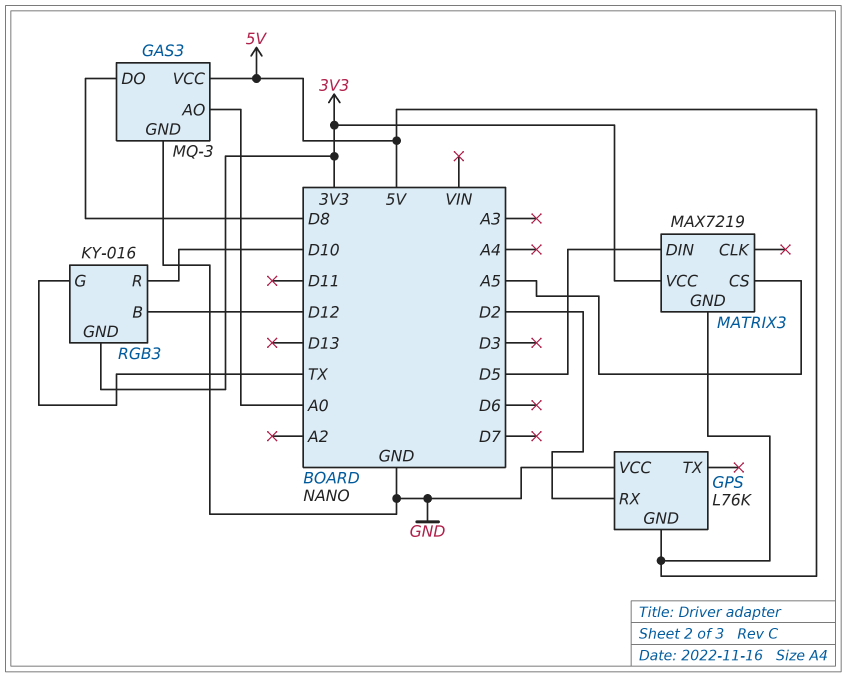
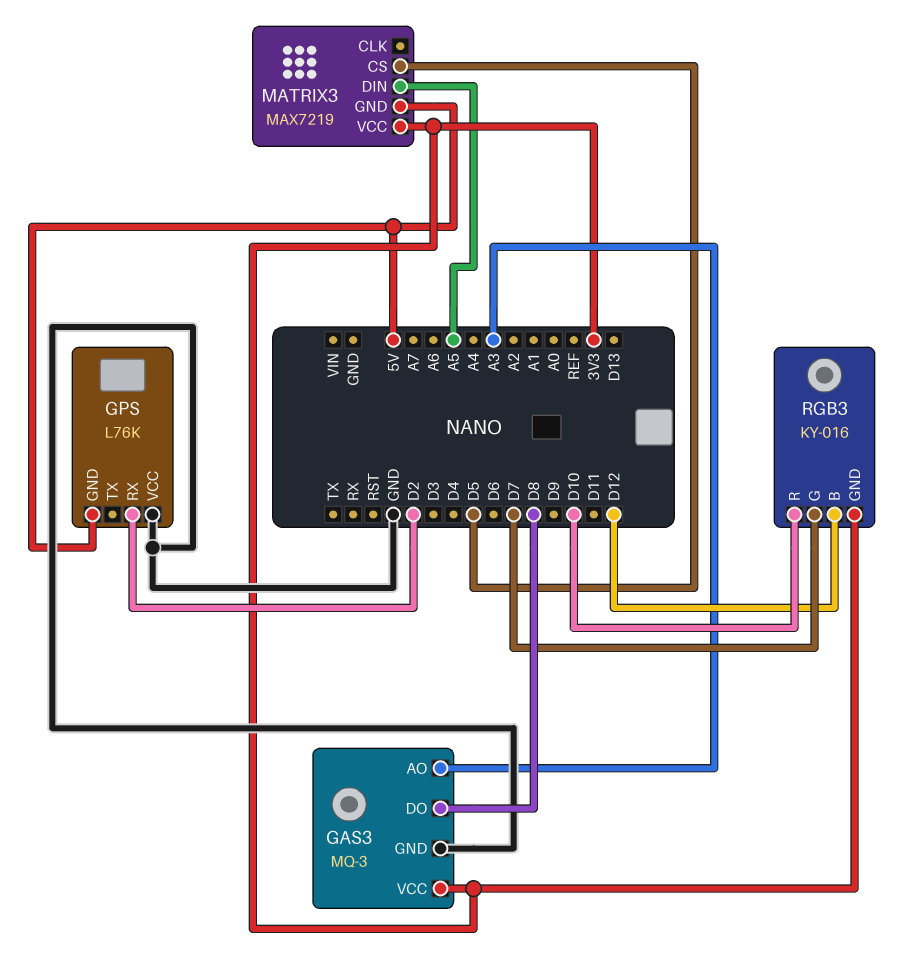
GAS3 pin AO: A0 -> A3
GAS3 pin VCC: 5V -> 3V3
MATRIX3 pin CS: A5 -> D5
MATRIX3 pin DIN: D5 -> A5
RGB3 pin G: TX -> D7

